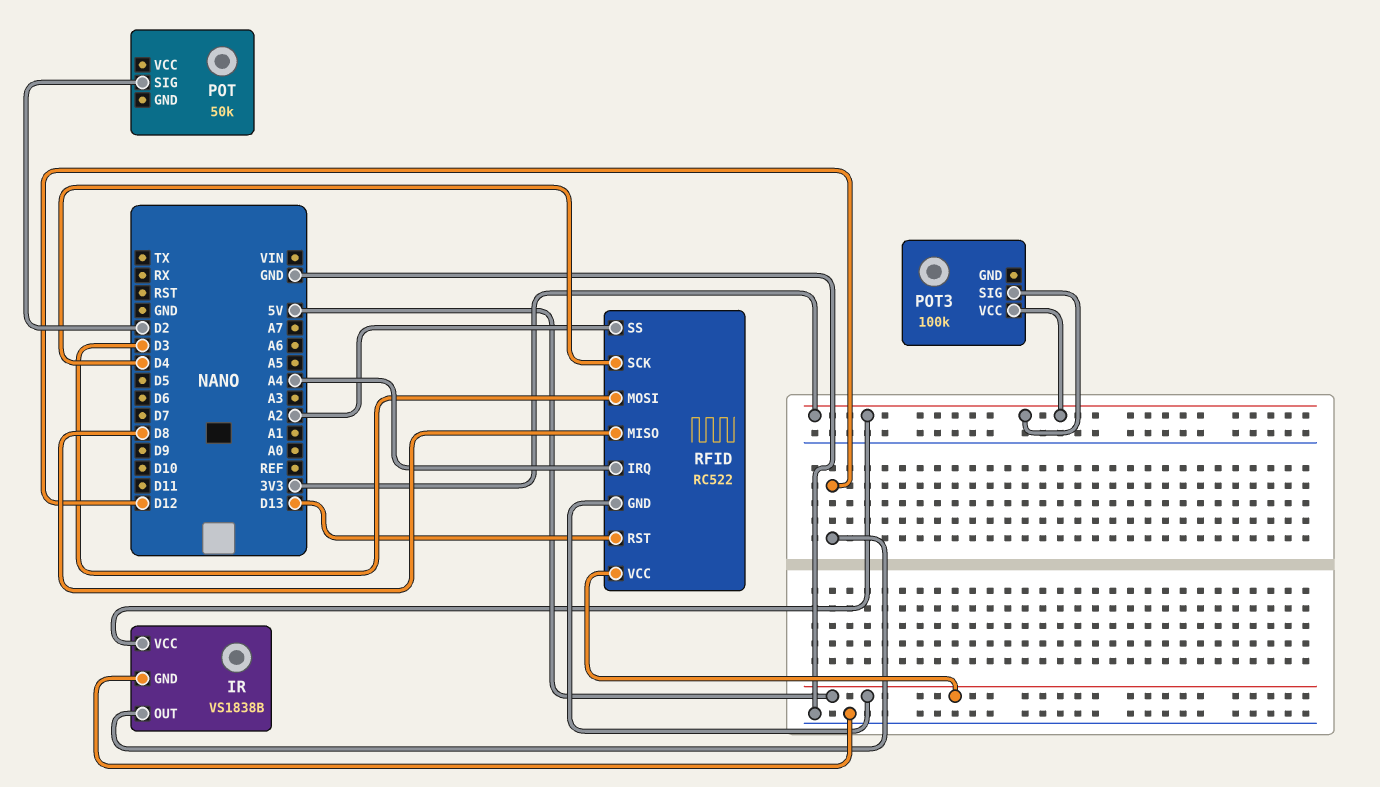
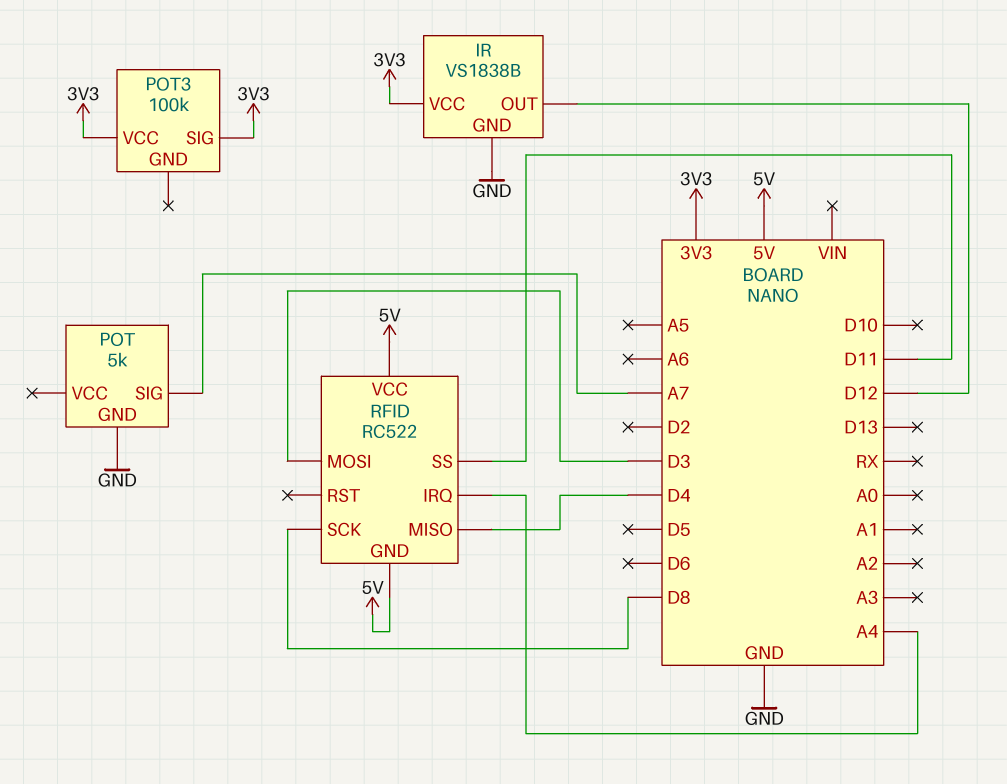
POT: 50k -> 5k
POT pin GND: none -> GND
POT pin SIG: D2 -> A7
RFID pin MISO: D8 -> D4
RFID pin RST: D13 -> none
RFID pin SCK: D4 -> D8
RFID pin SS: A2 -> D11

